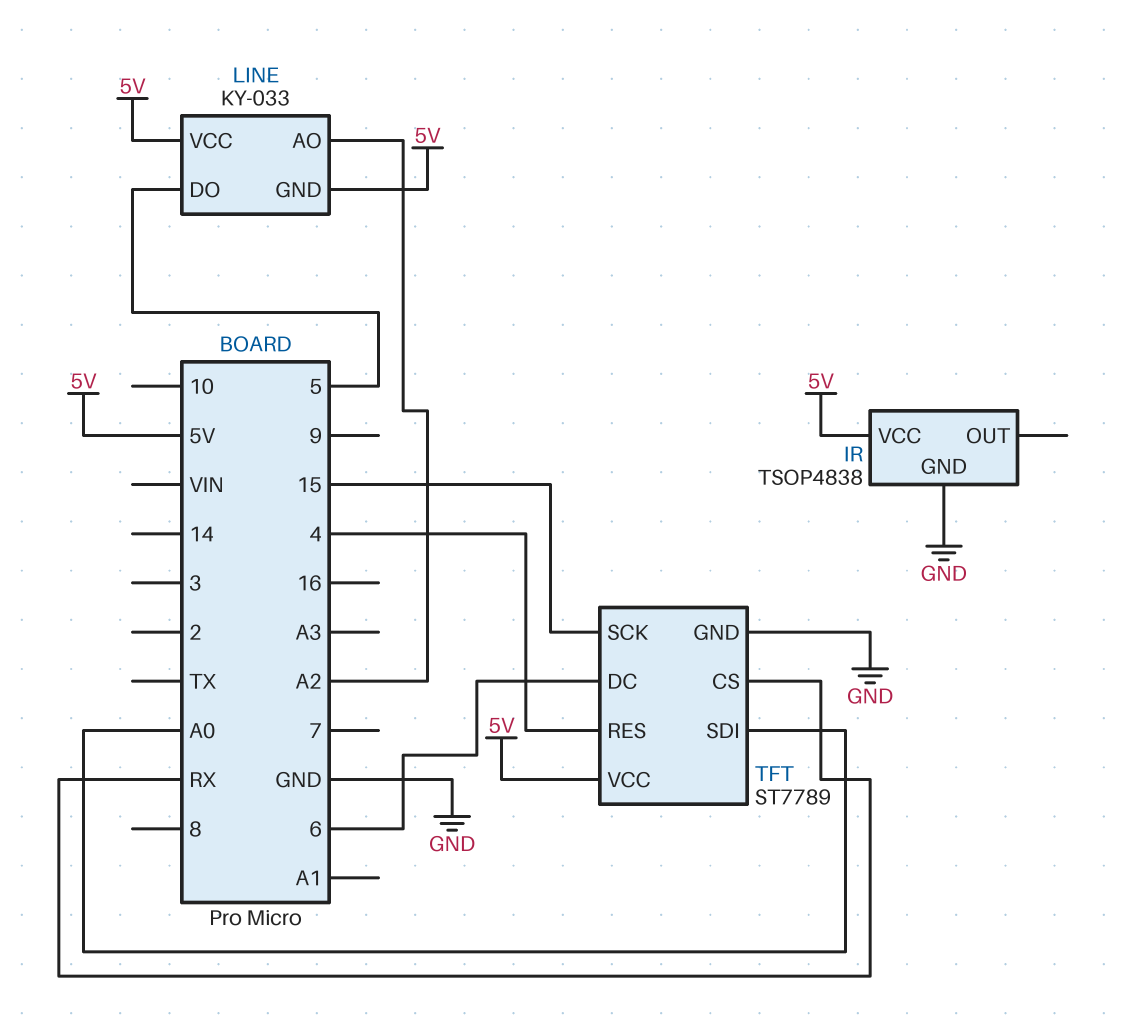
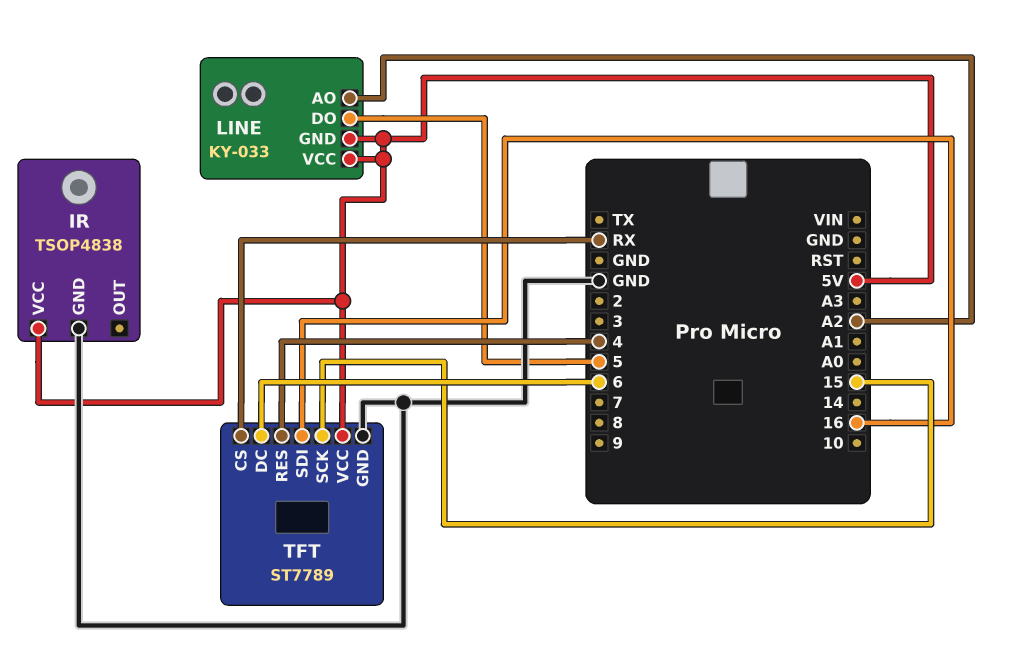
TFT pin SDI: A0 -> 16

